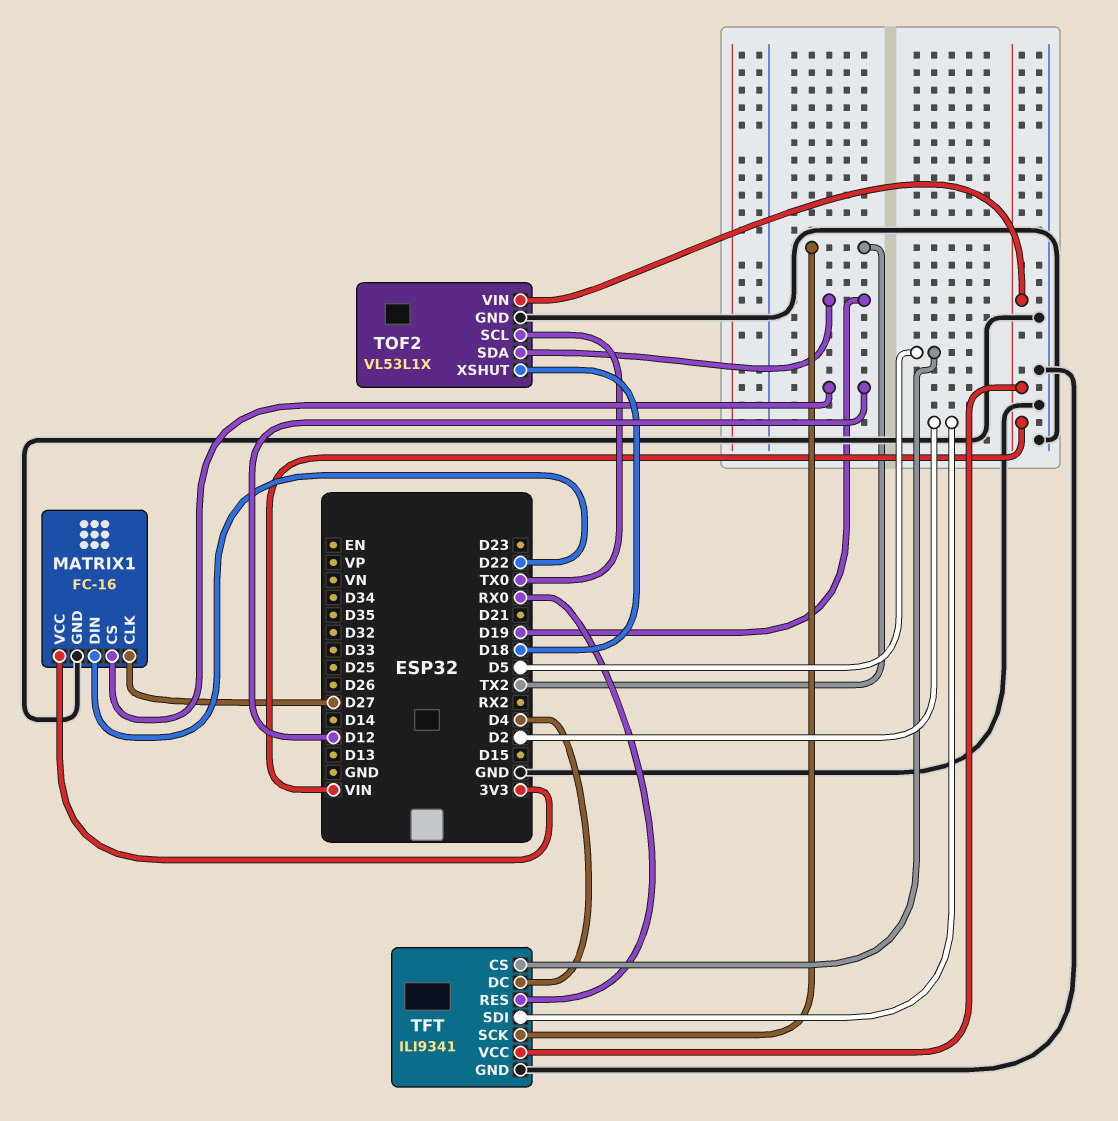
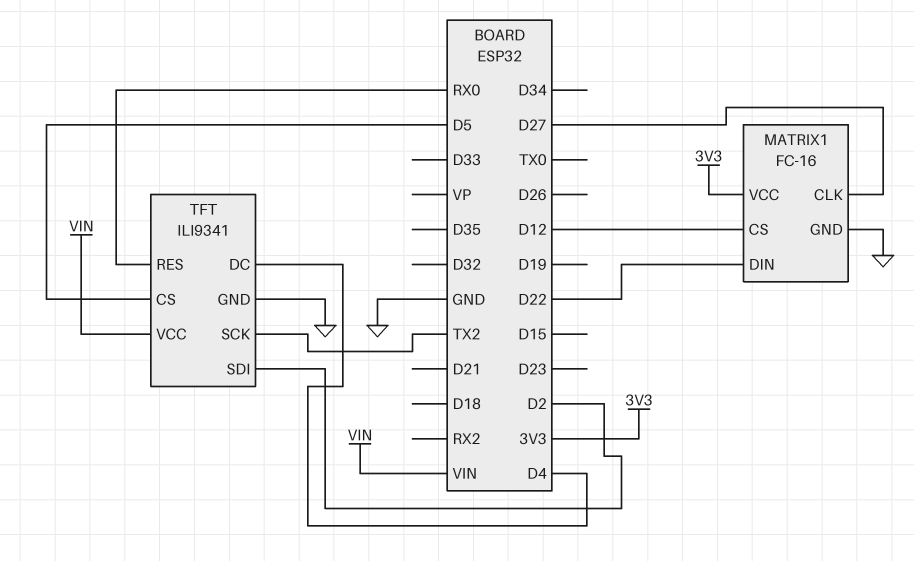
TOF2: VL53L1X -> none
TOF2 pin GND: GND -> none
TOF2 pin SCL: TX0 -> none
TOF2 pin SDA: D19 -> none
TOF2 pin VIN: VIN -> none
TOF2 pin XSHUT: D18 -> none

